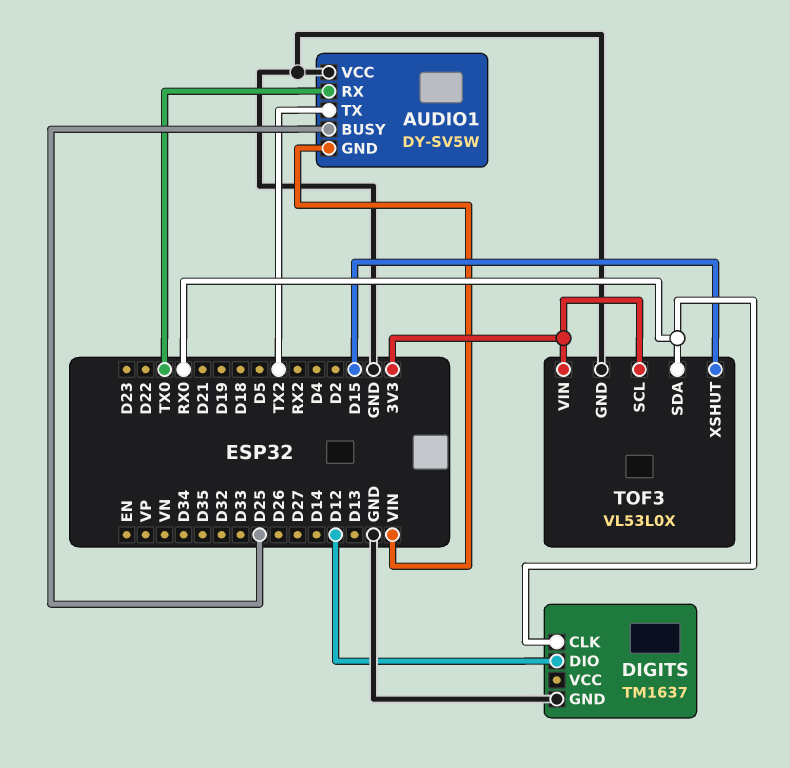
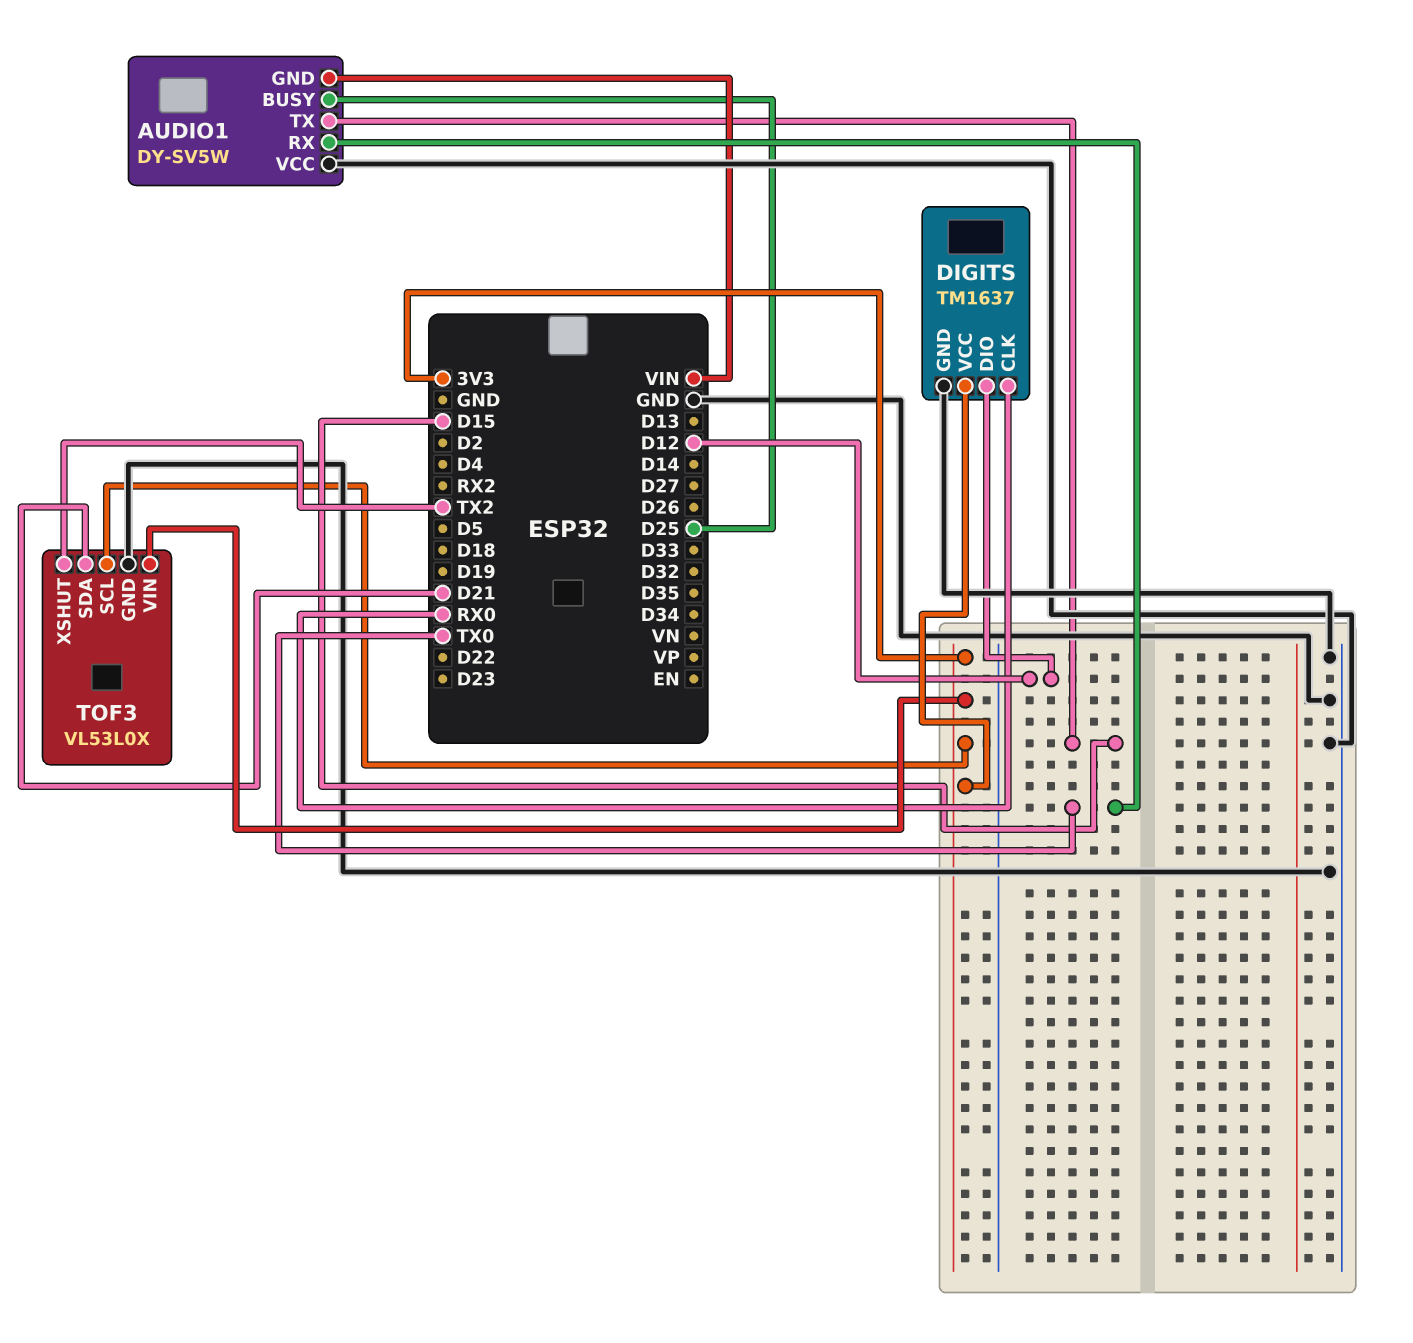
AUDIO1 pin TX: TX2 -> D15
DIGITS pin VCC: none -> 3V3
TOF3 pin SDA: RX0 -> D21
TOF3 pin XSHUT: D15 -> TX2

